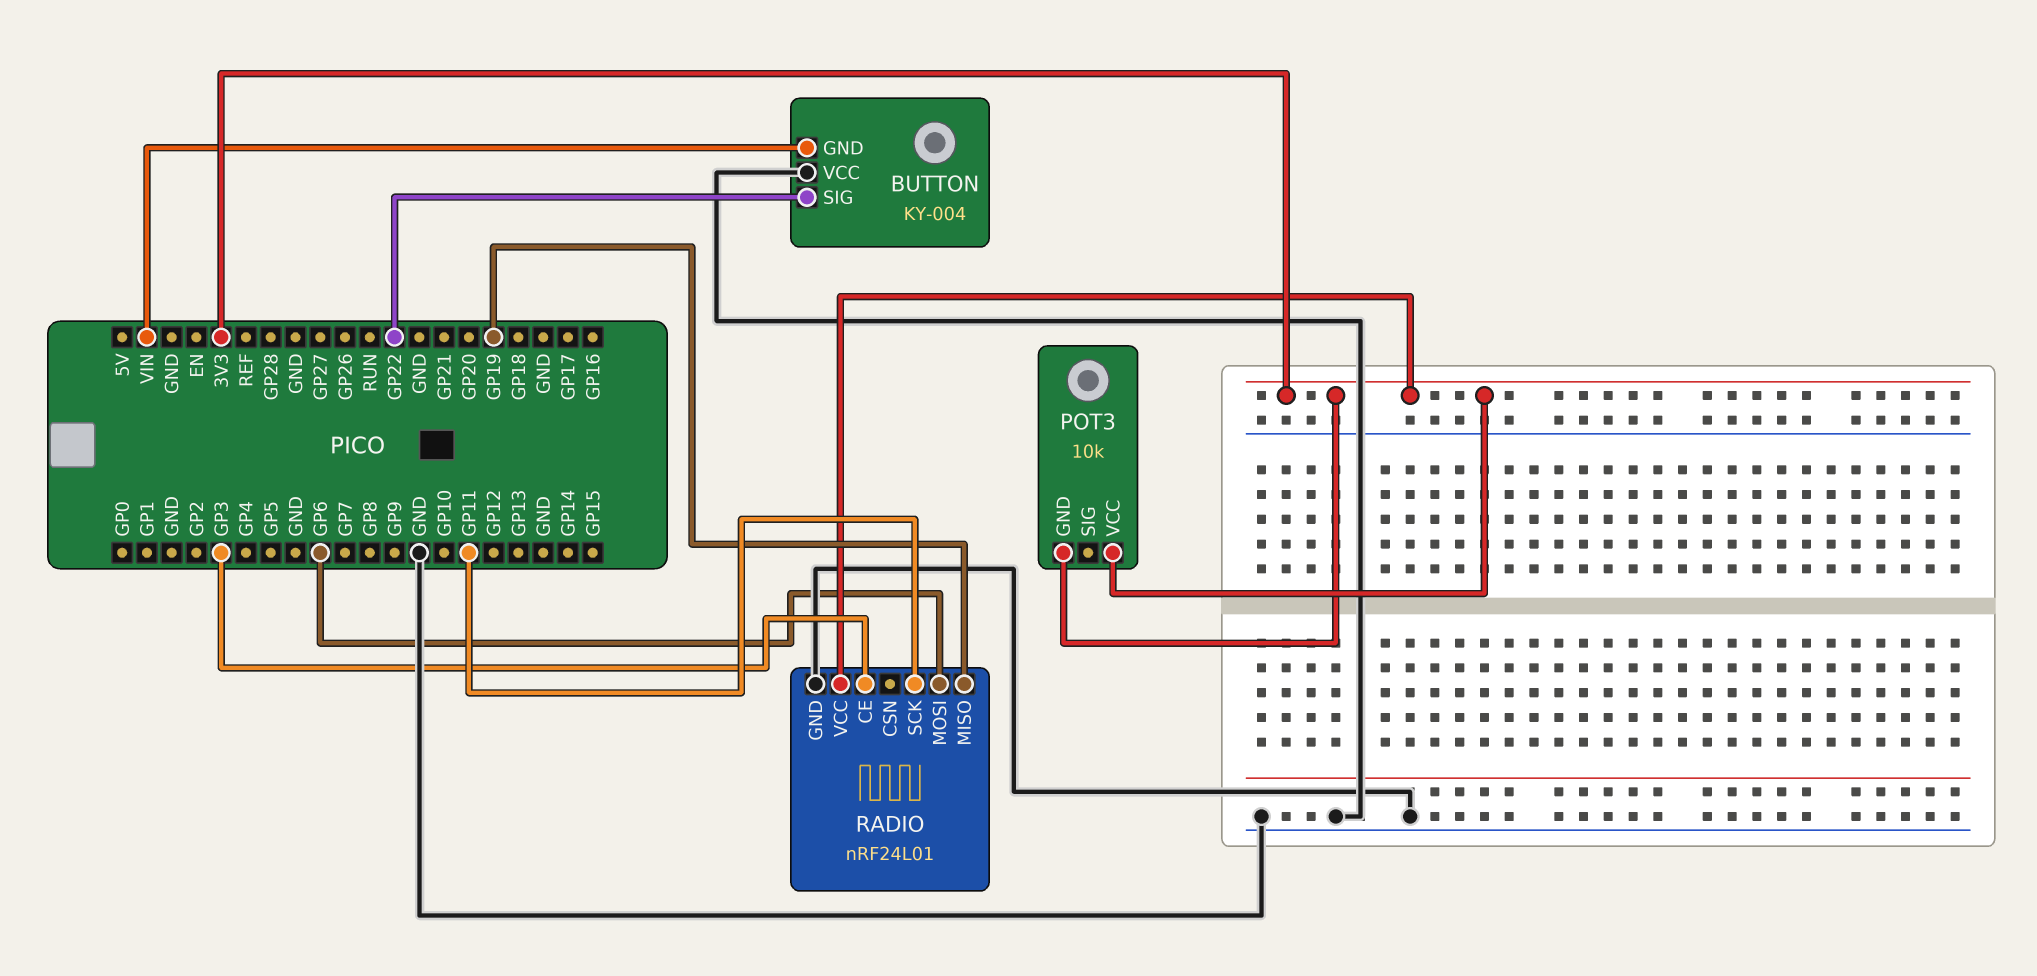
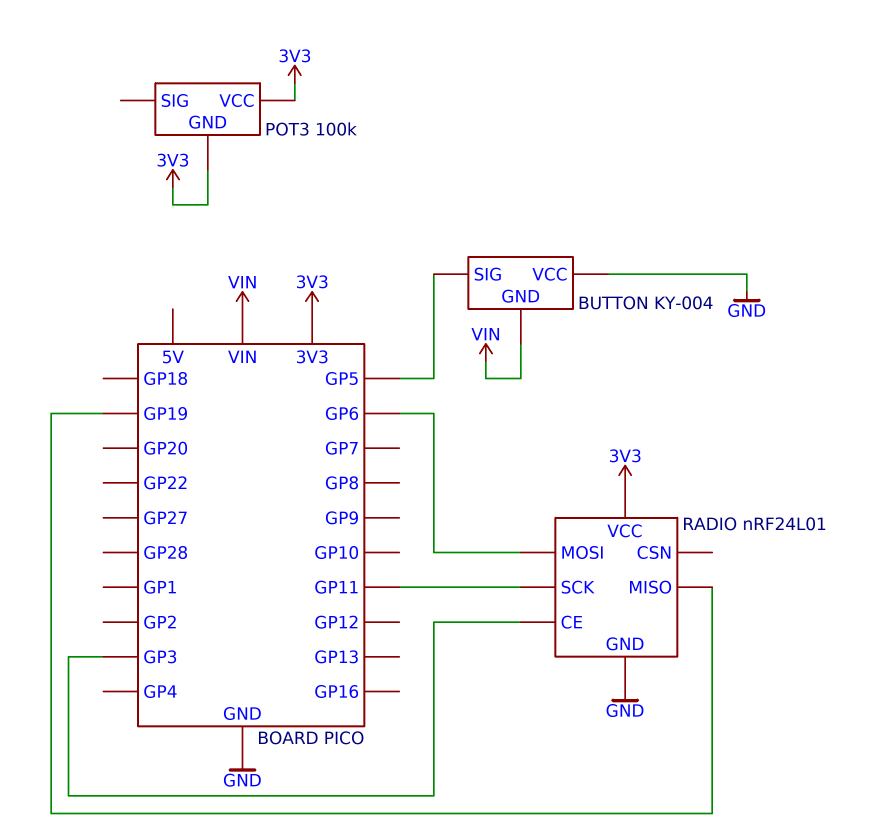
BUTTON pin SIG: GP22 -> GP5
POT3: 10k -> 100k

